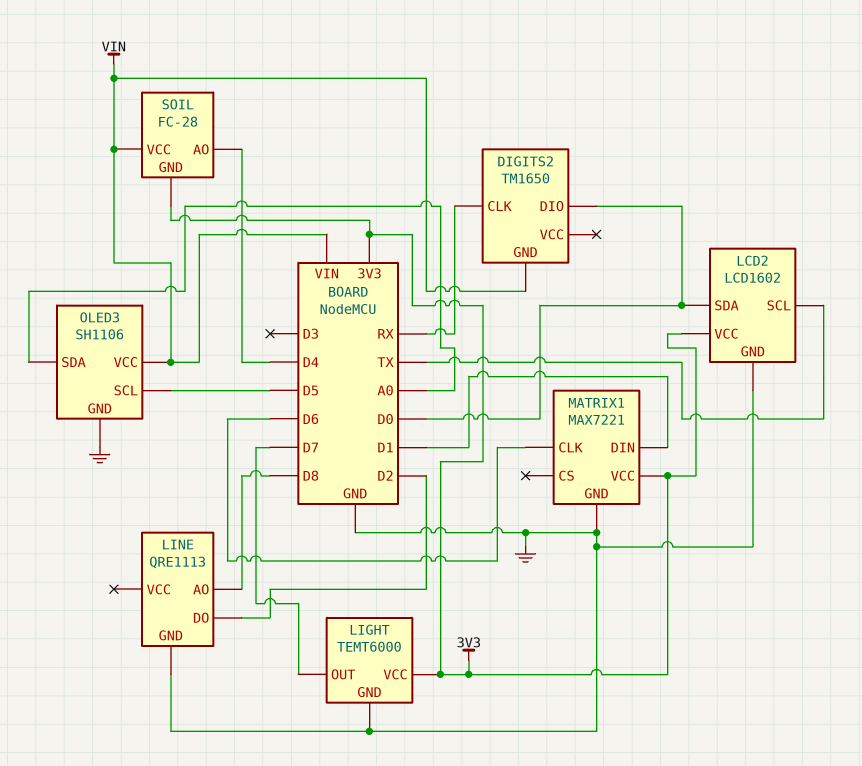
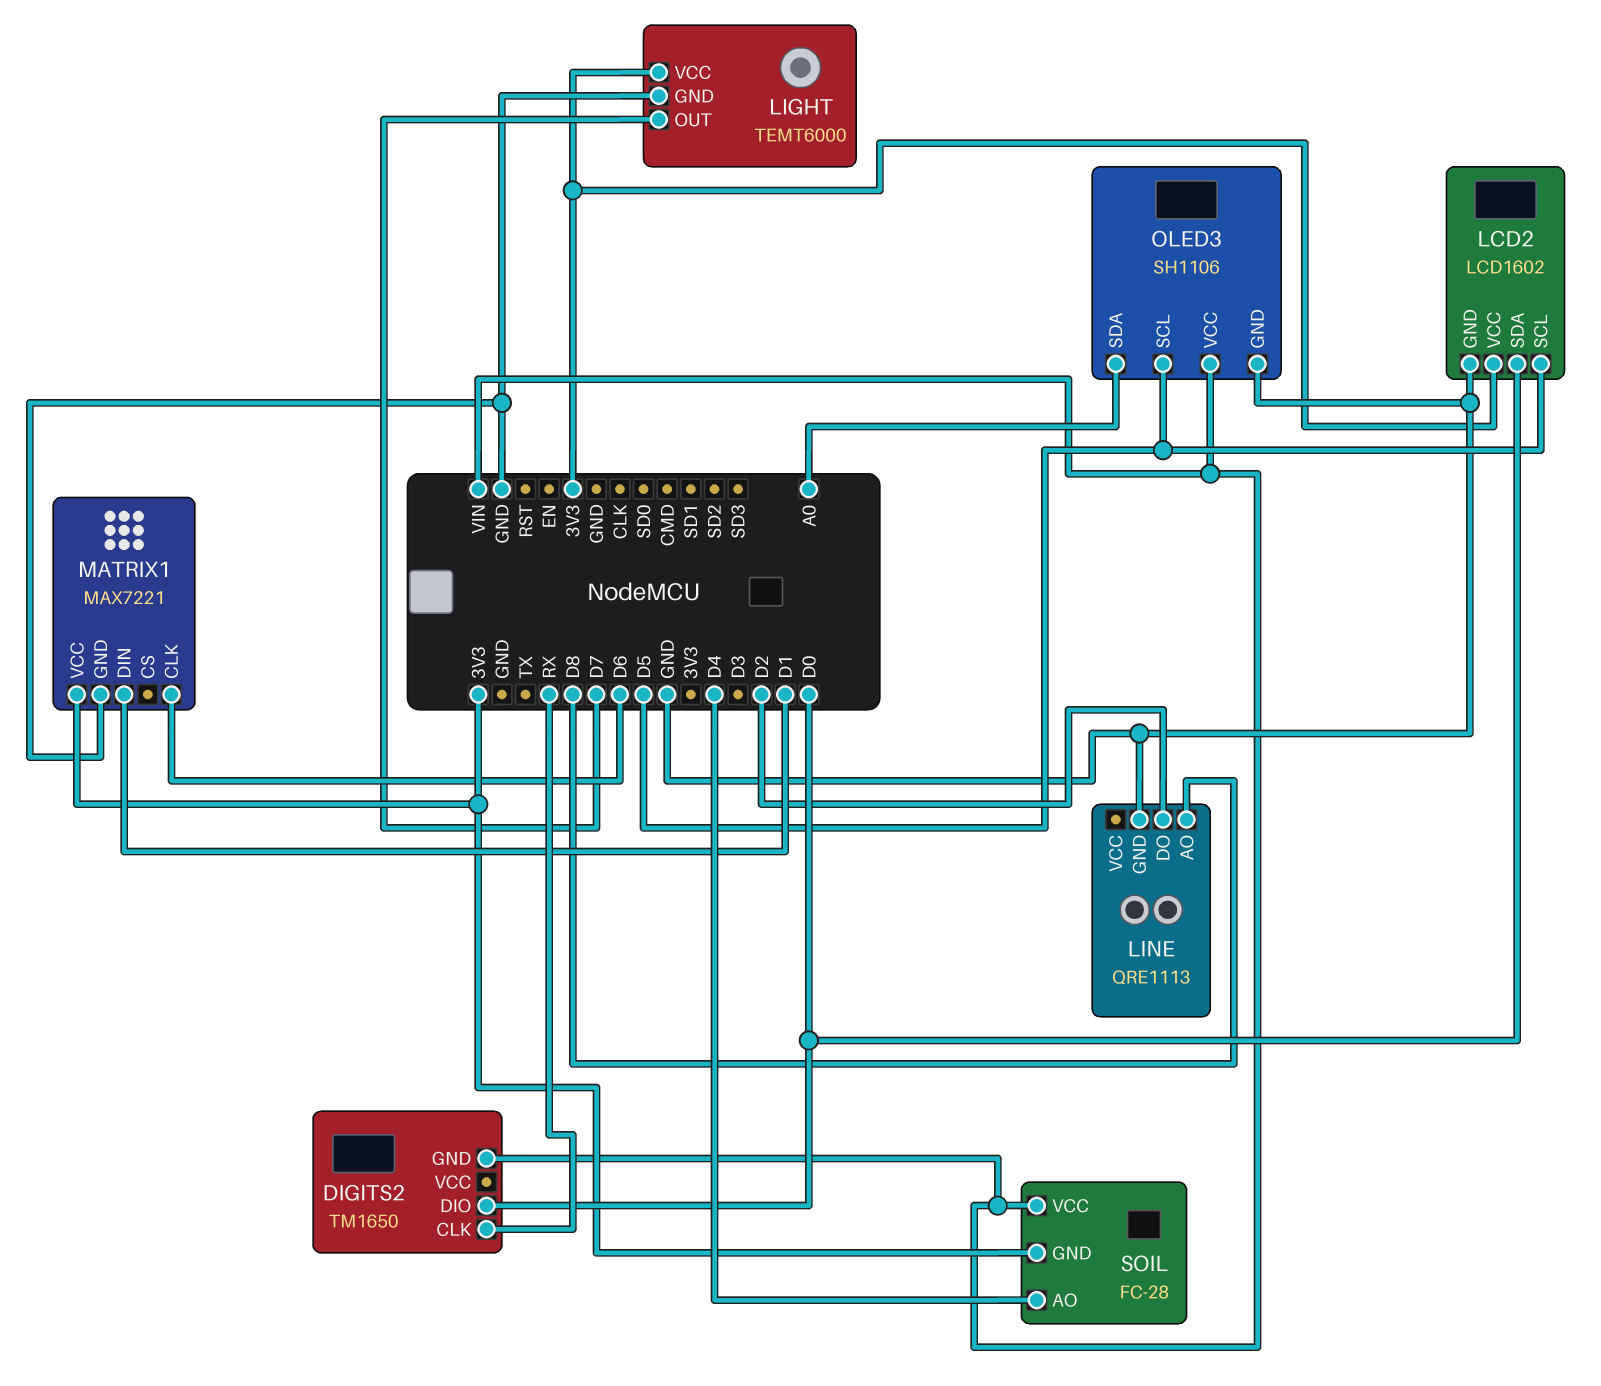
LCD2 pin SCL: TX -> D5

